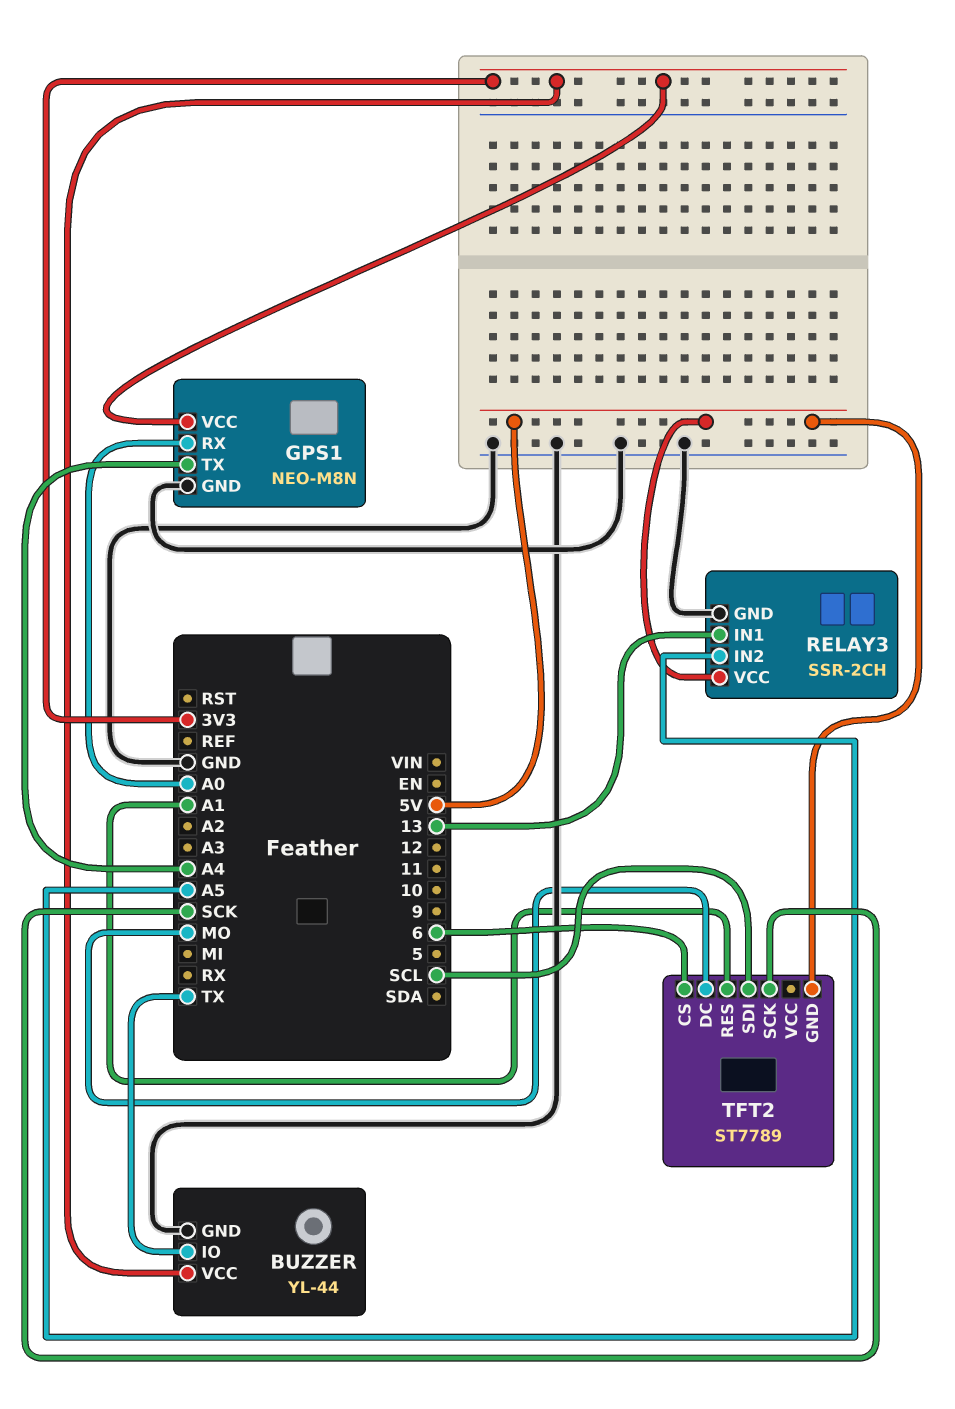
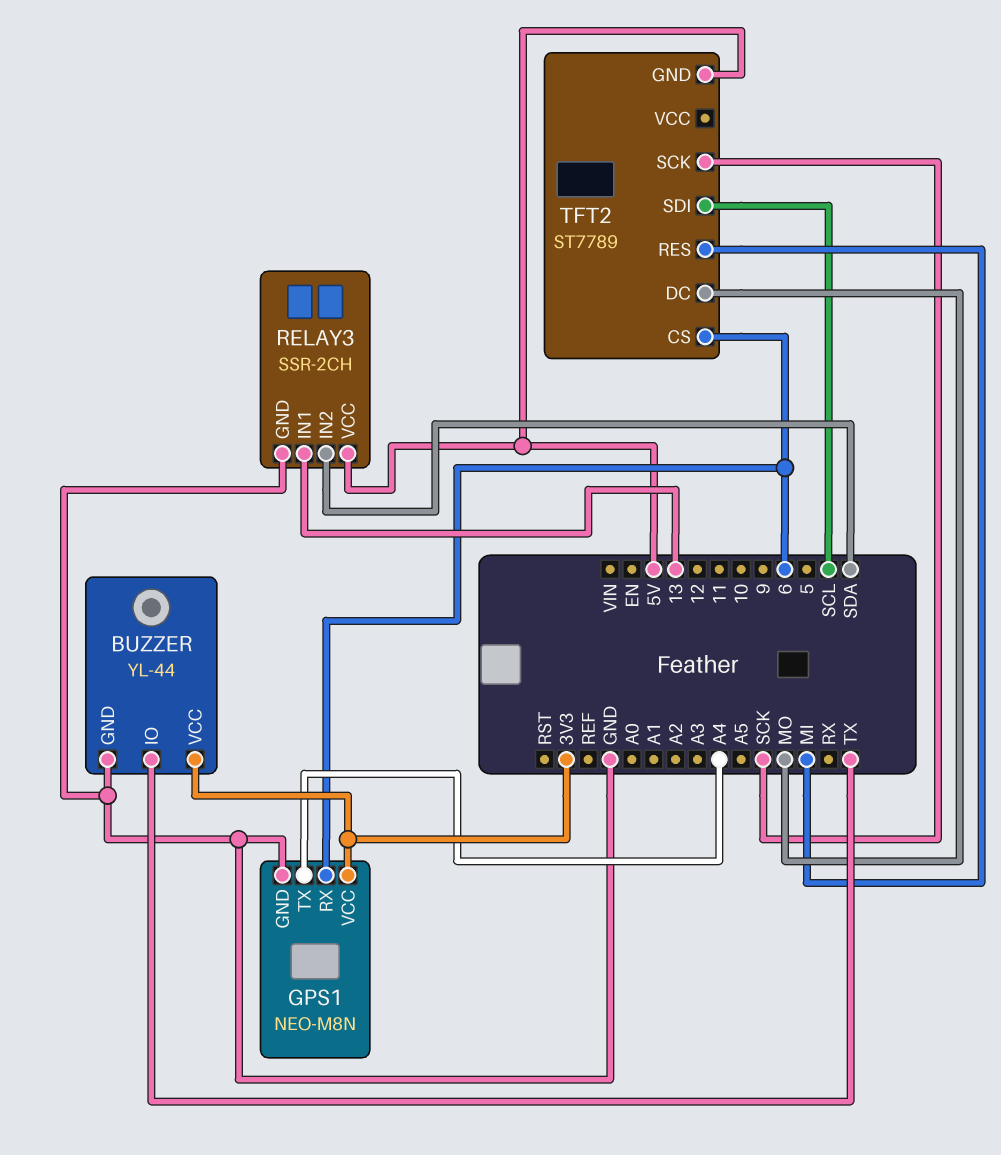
GPS1 pin RX: A0 -> 6
RELAY3 pin IN2: A5 -> SDA
TFT2 pin RES: A1 -> MI

